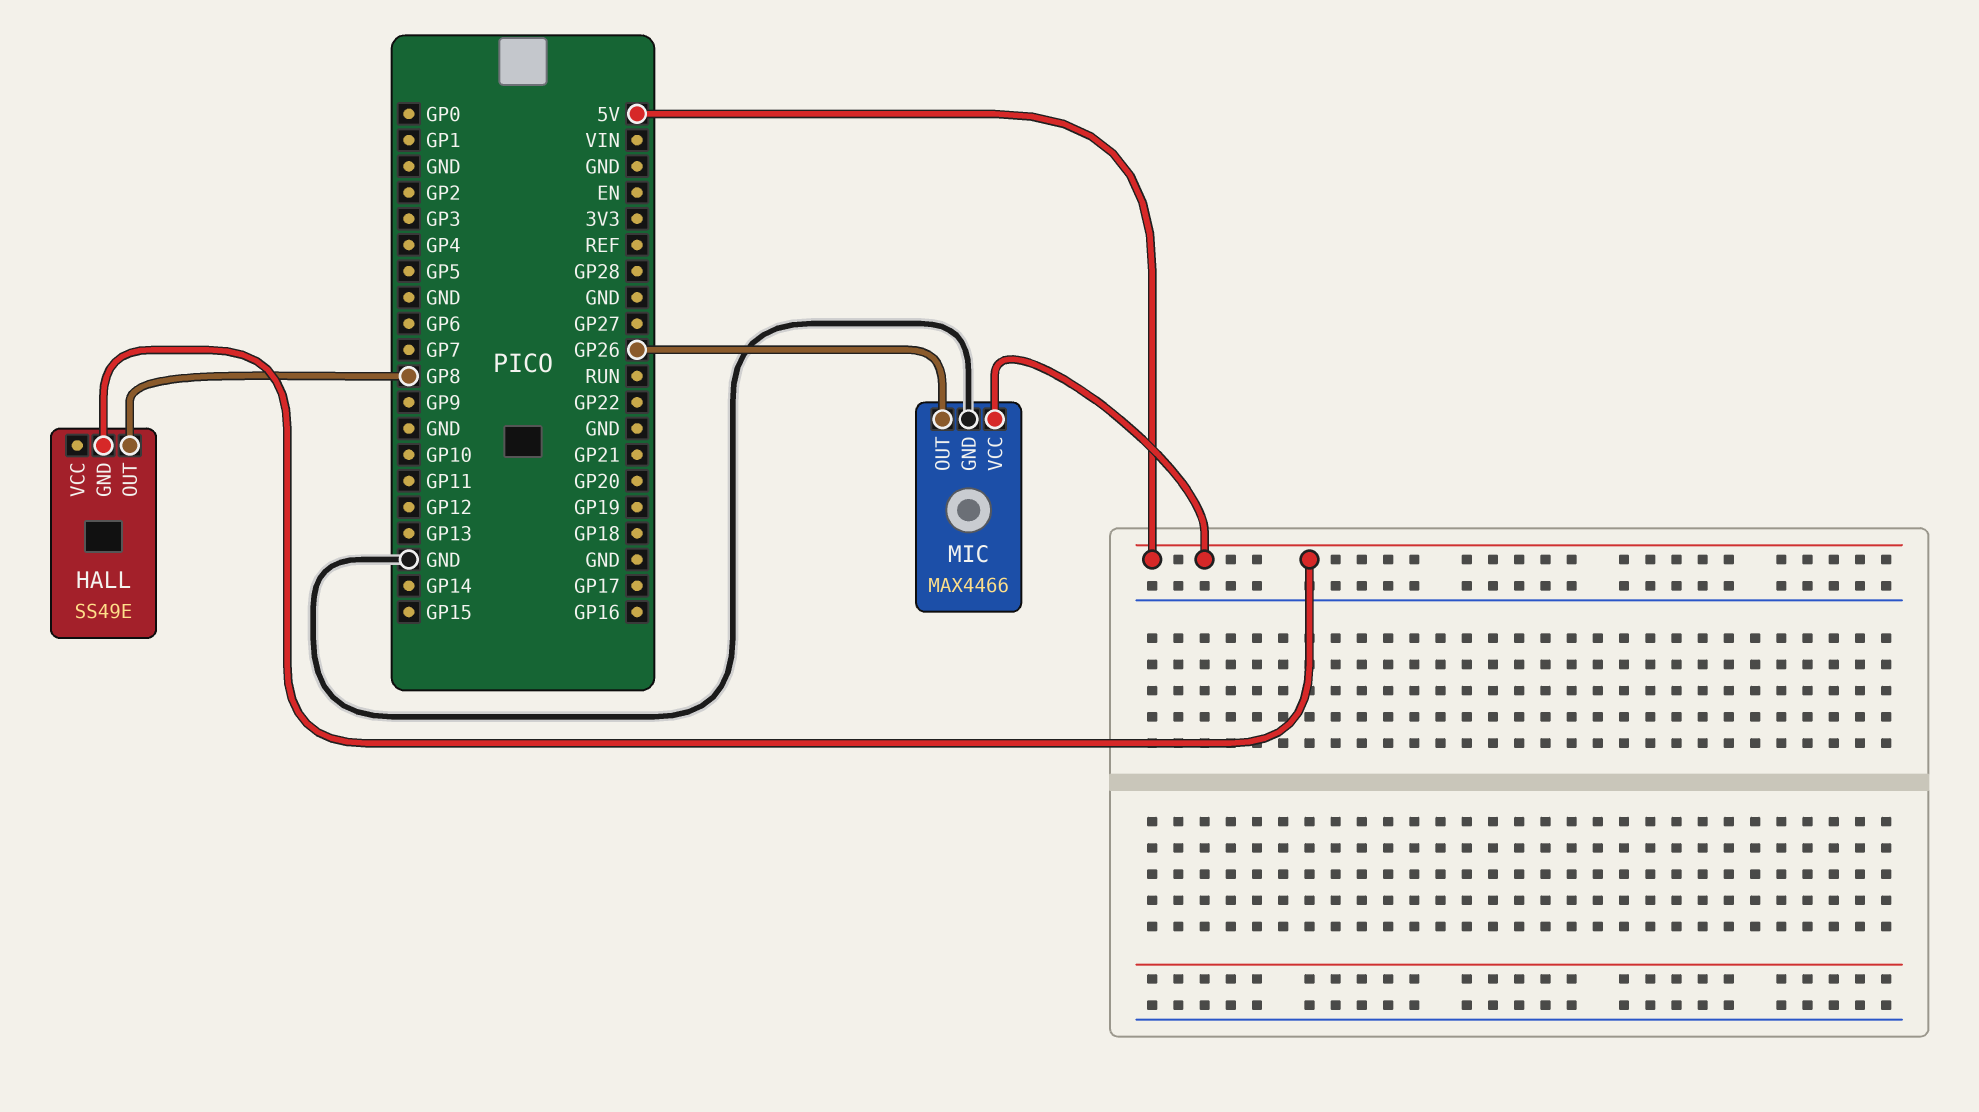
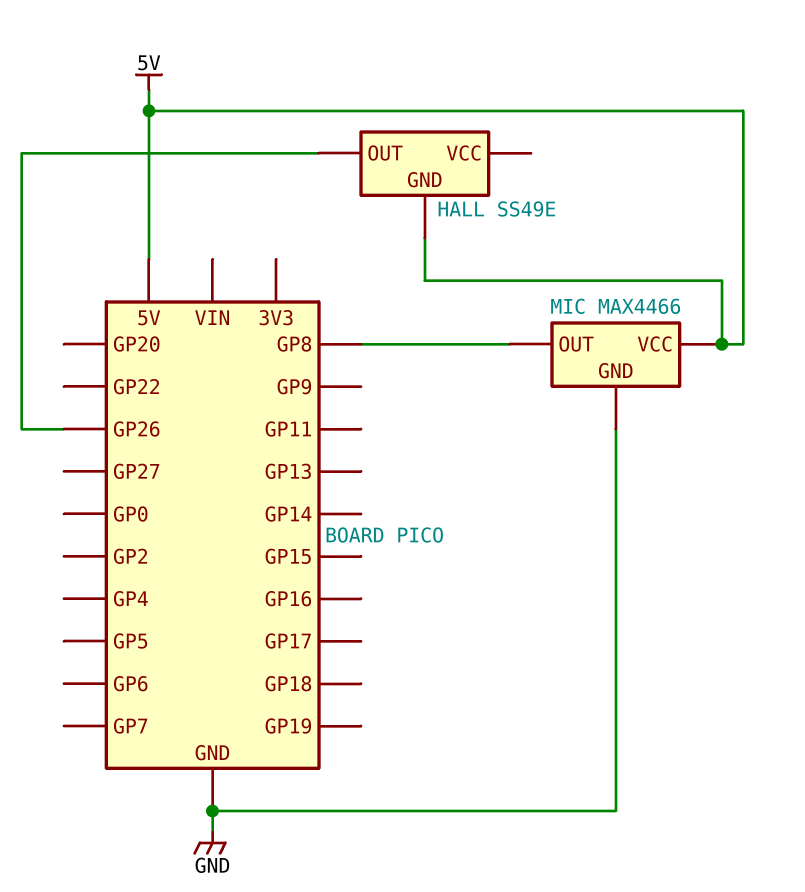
HALL pin OUT: GP8 -> GP26
MIC pin OUT: GP26 -> GP8

